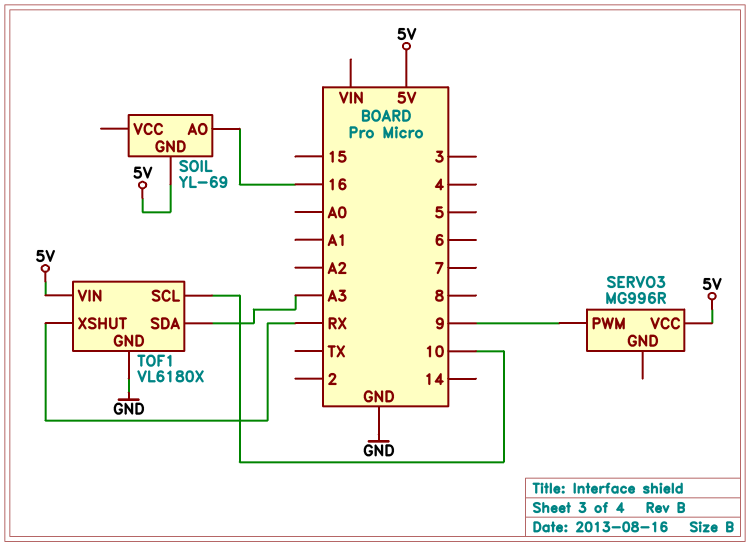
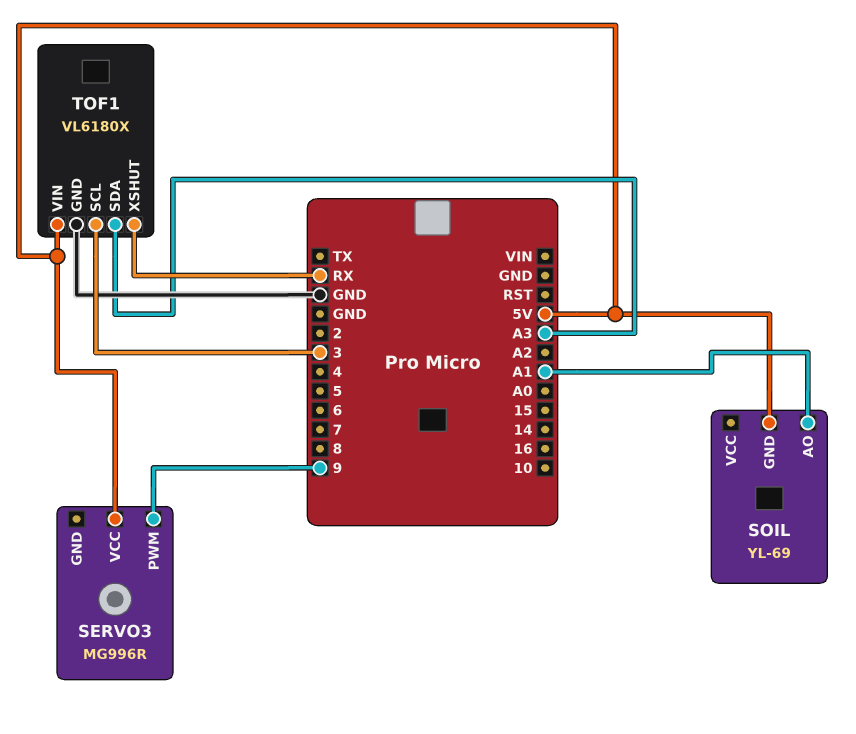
SOIL pin AO: 16 -> A1
TOF1 pin SCL: 10 -> 3

